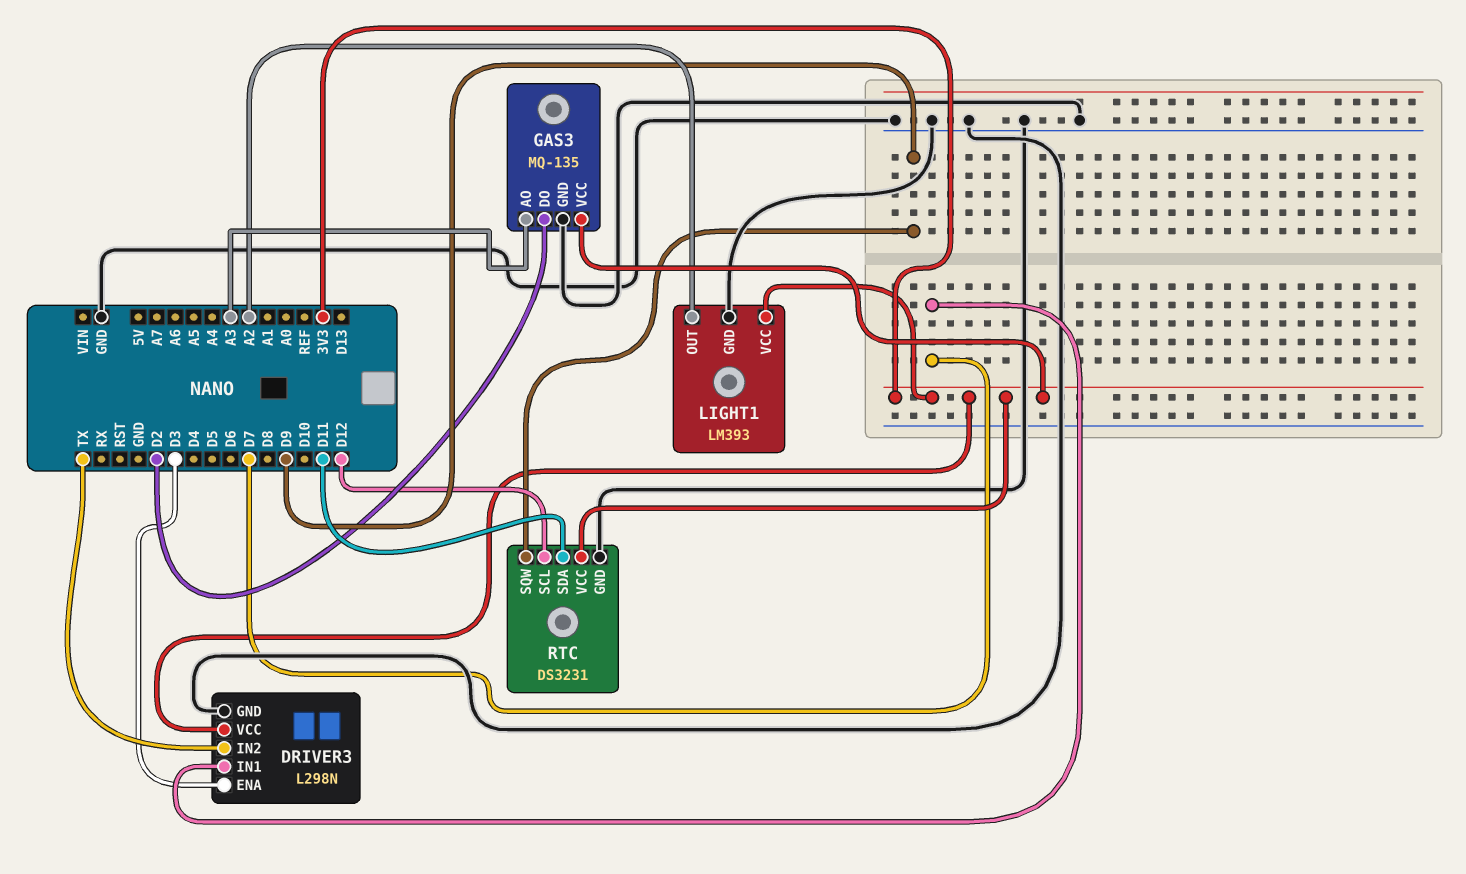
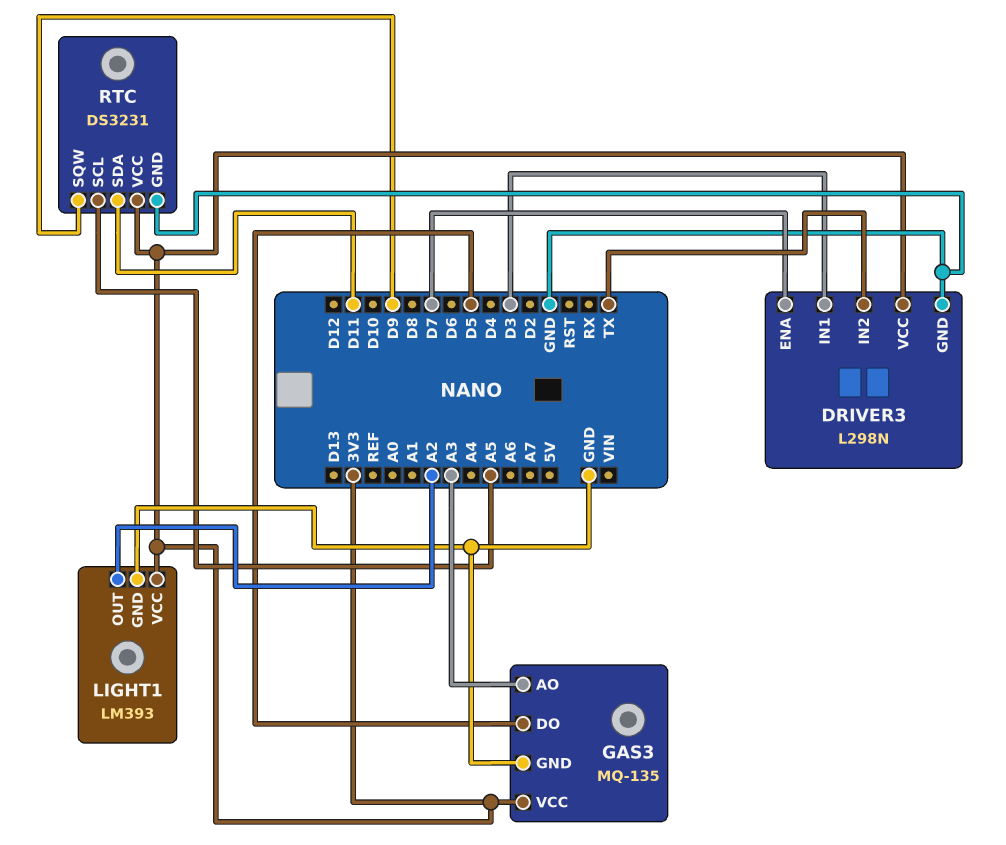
DRIVER3 pin ENA: D3 -> D7
DRIVER3 pin IN1: D7 -> D3
GAS3 pin DO: D2 -> D5
RTC pin SCL: D12 -> A5

